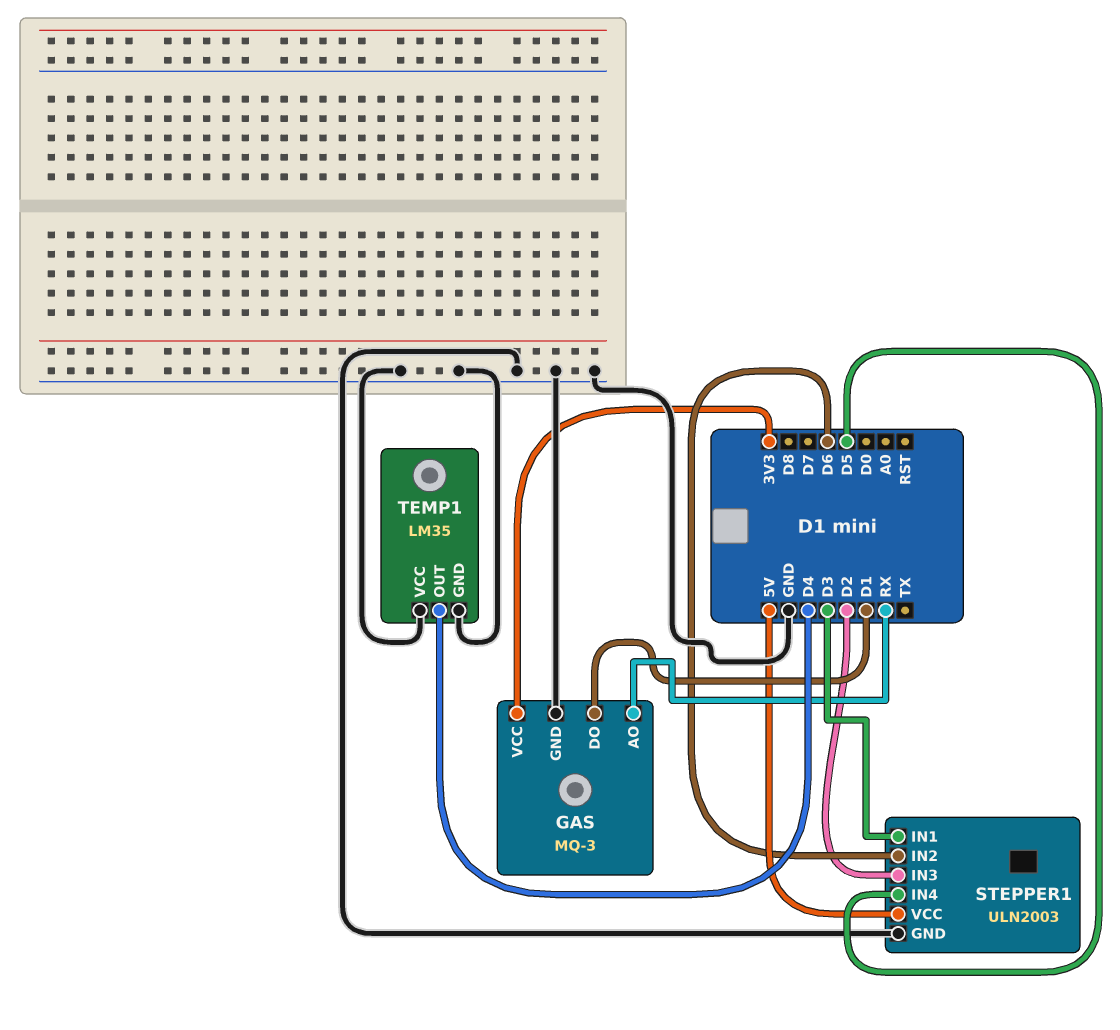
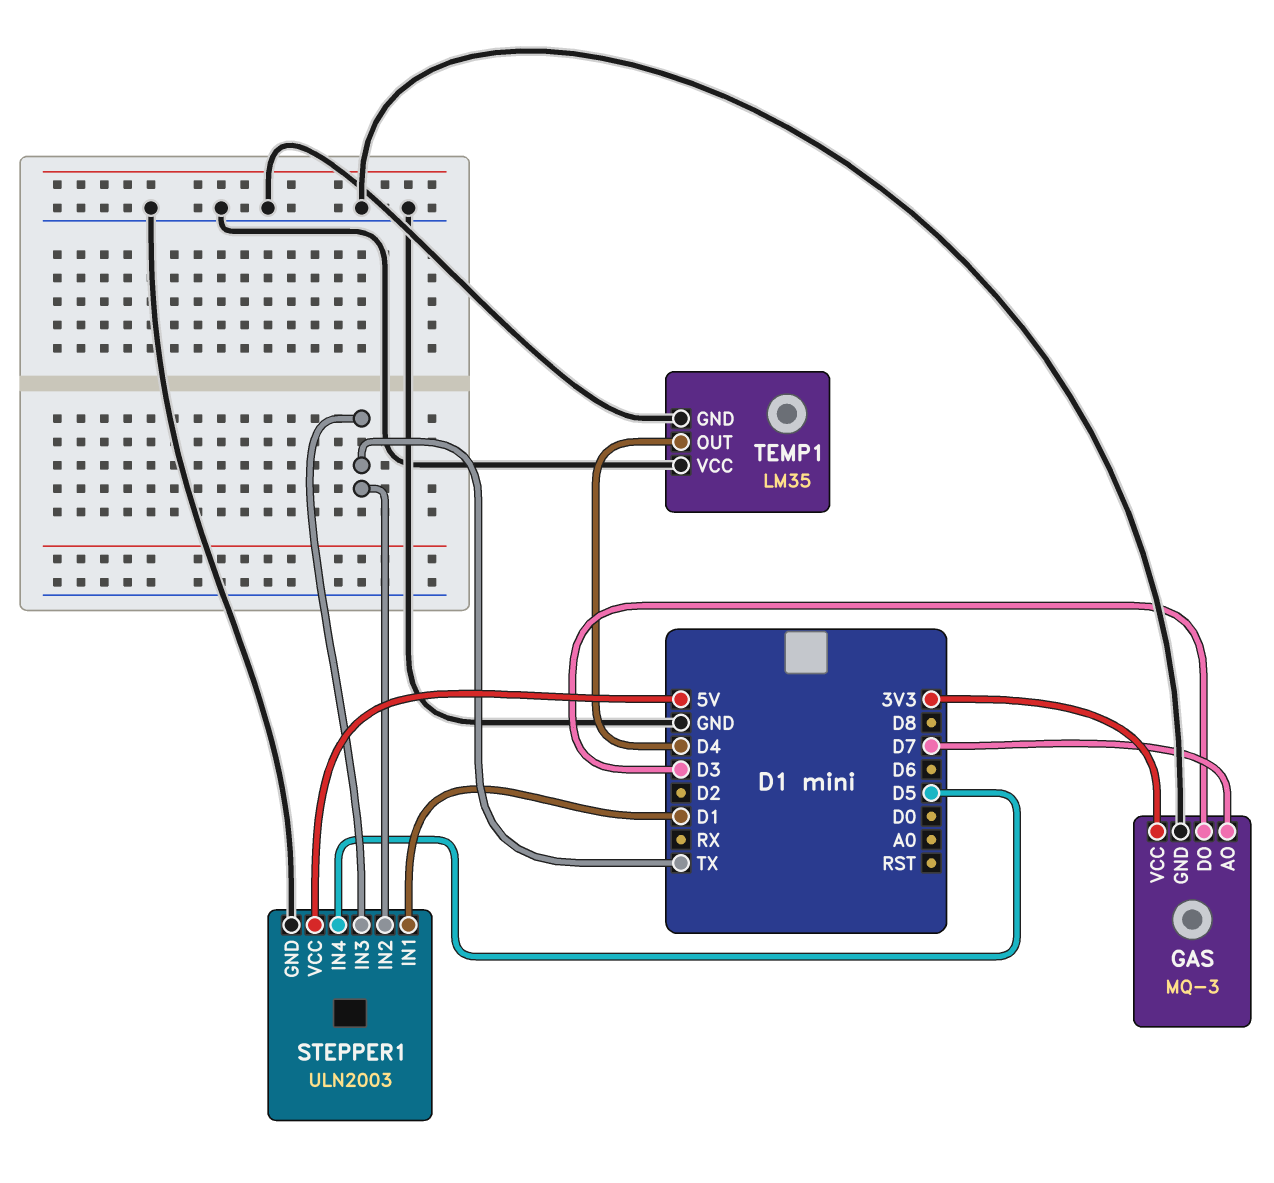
GAS pin AO: RX -> D7
GAS pin DO: D1 -> D3
STEPPER1 pin IN1: D3 -> D1
STEPPER1 pin IN2: D6 -> TX
STEPPER1 pin IN3: D2 -> TX

